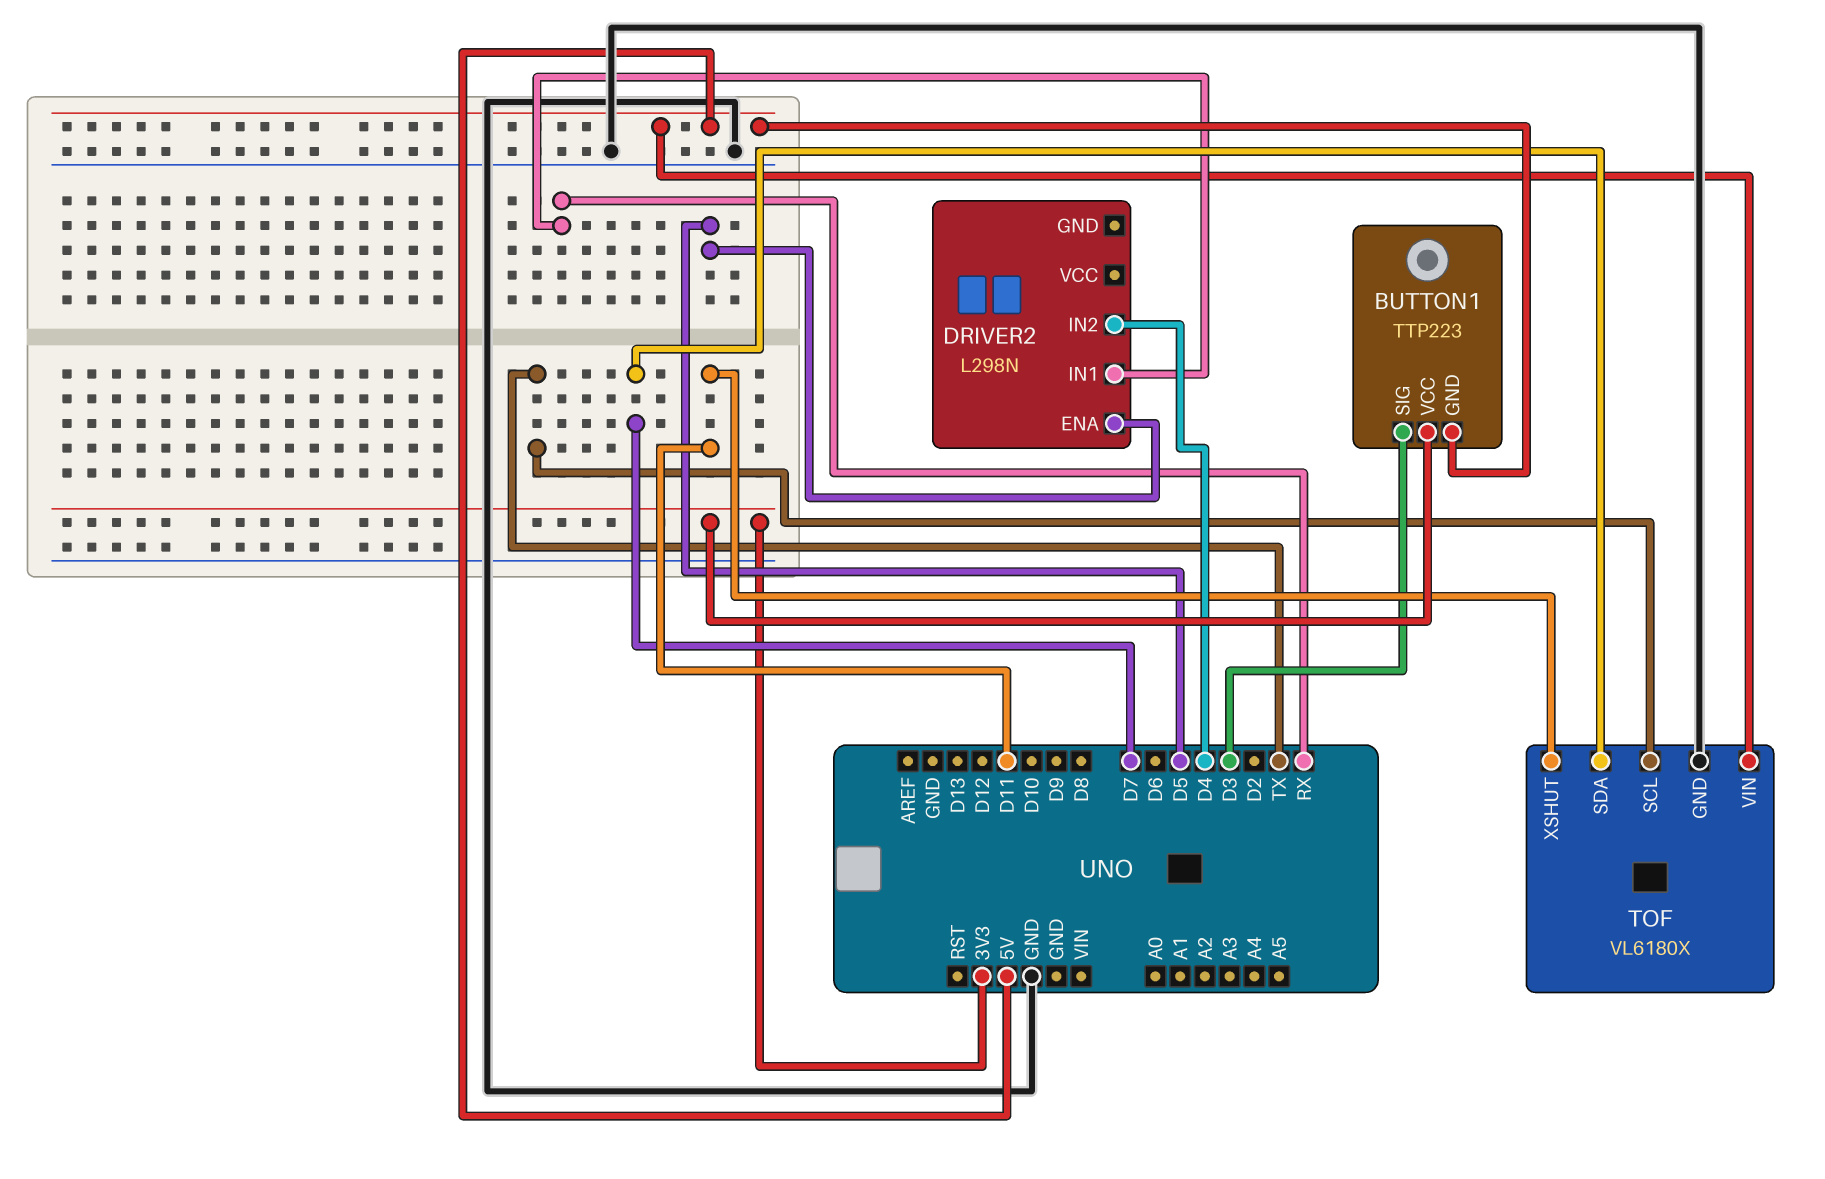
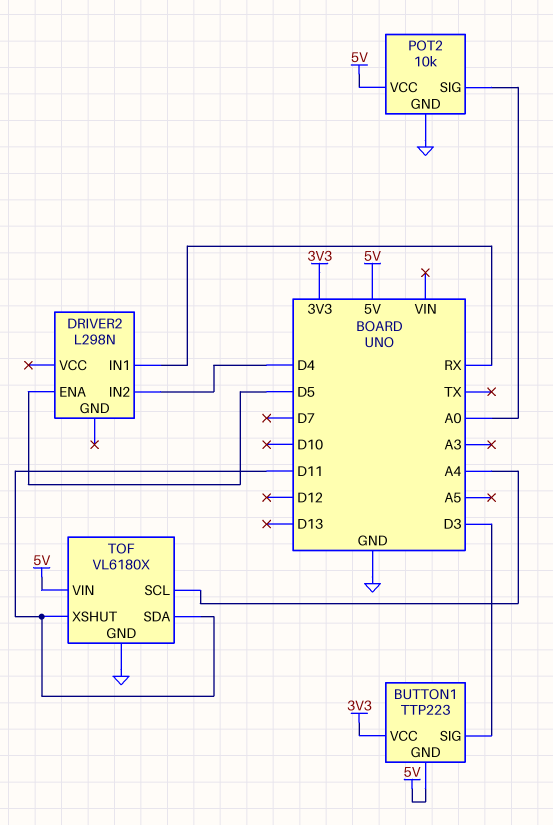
POT2: none -> 10k
POT2 pin GND: none -> GND
POT2 pin SIG: none -> A0
POT2 pin VCC: none -> 5V
TOF pin SCL: TX -> A4
TOF pin SDA: D7 -> D11

